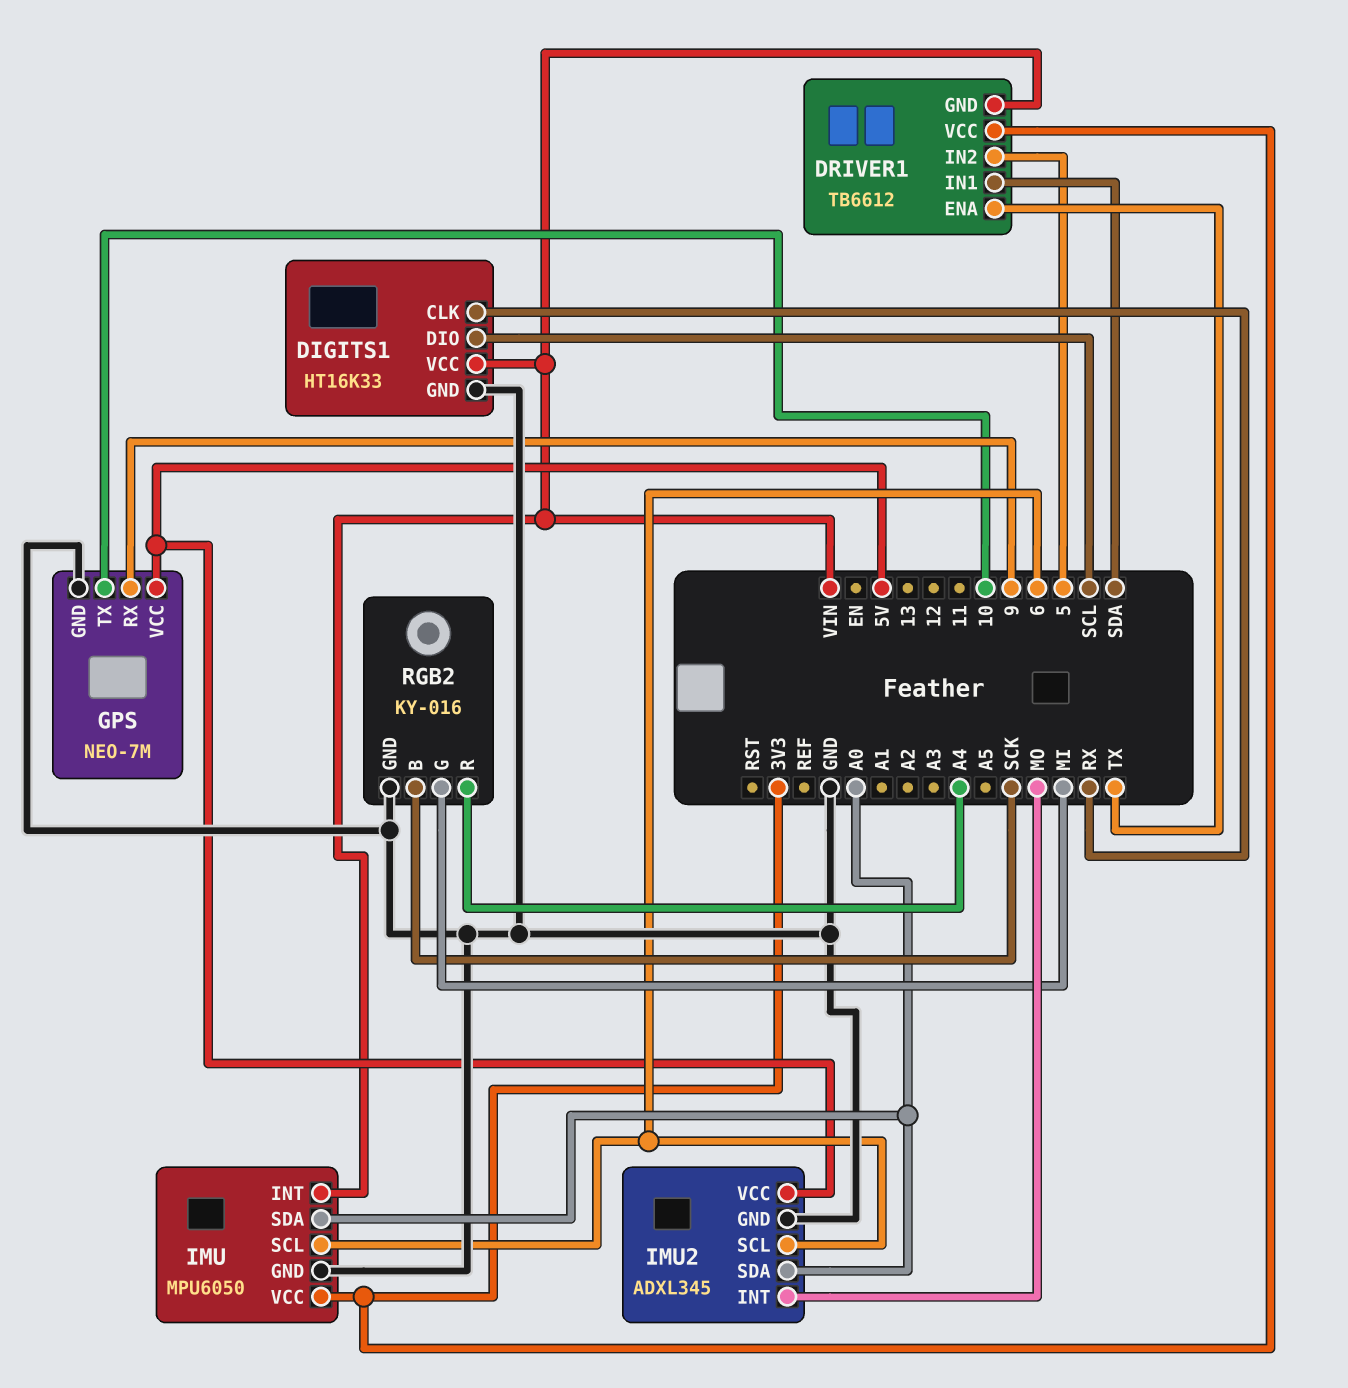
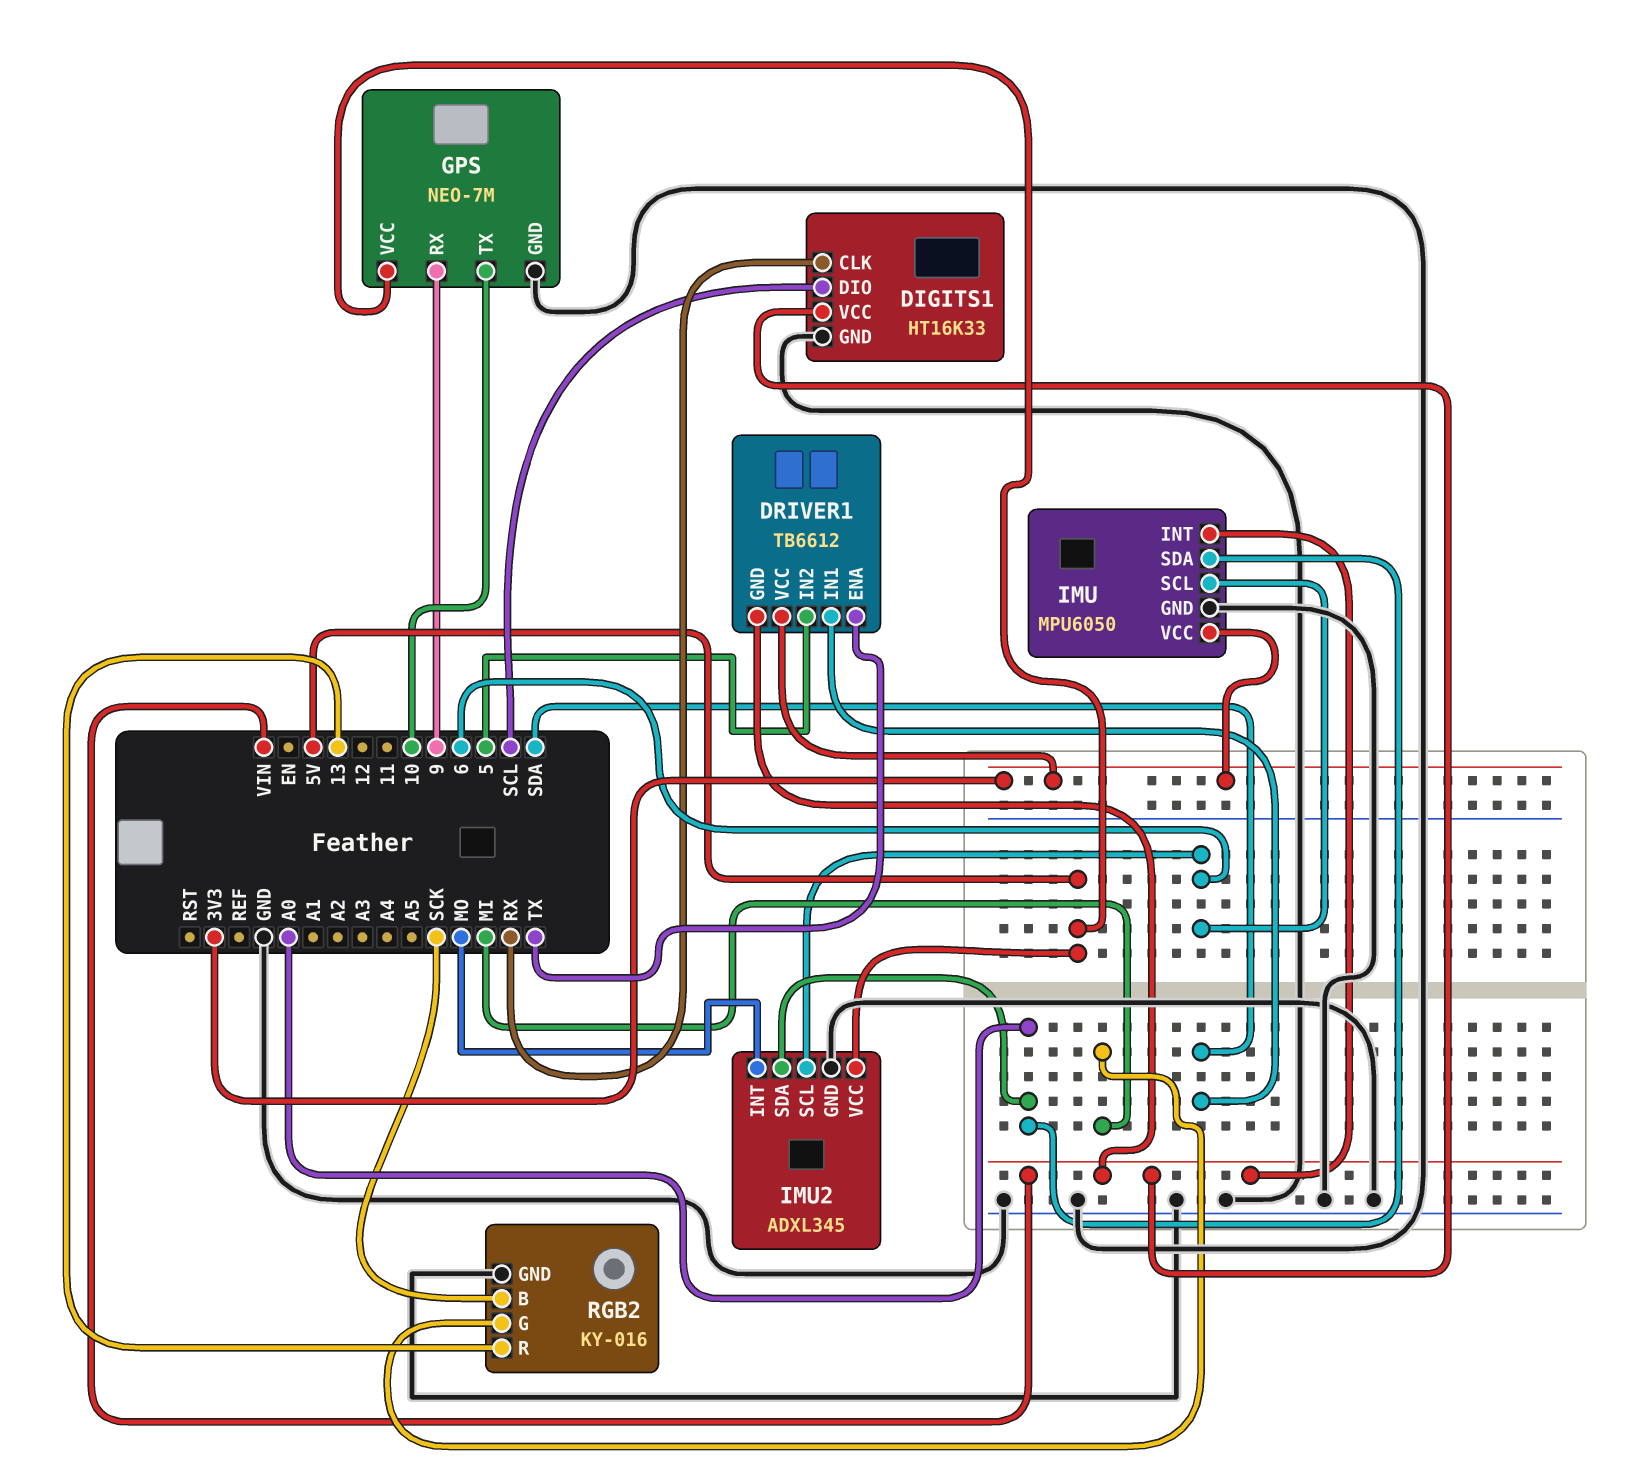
RGB2 pin R: A4 -> 13

